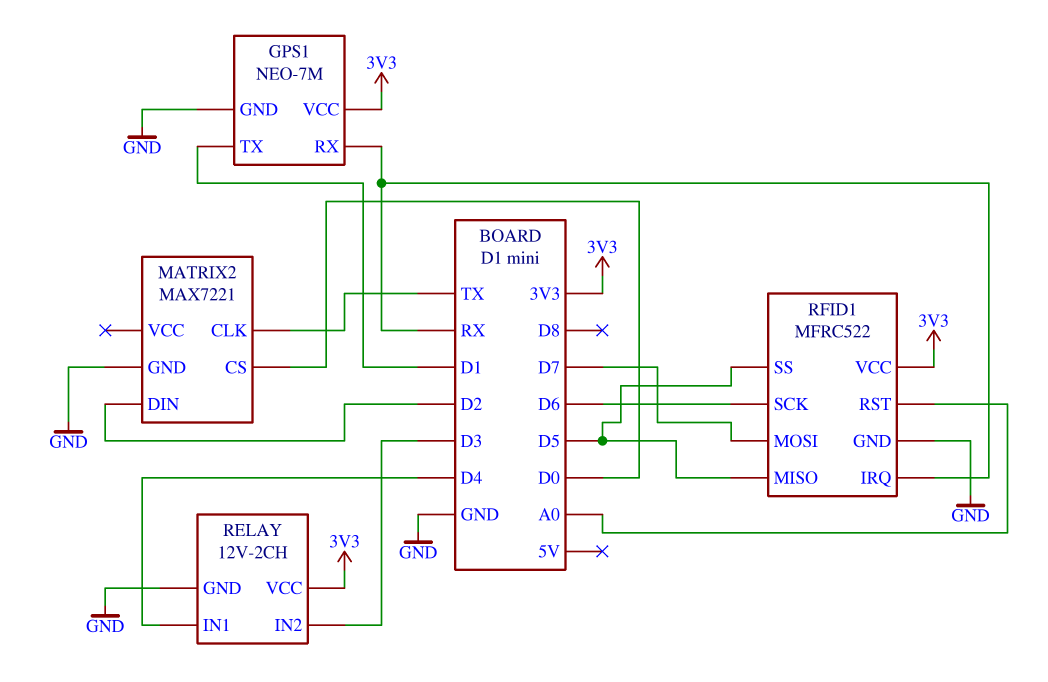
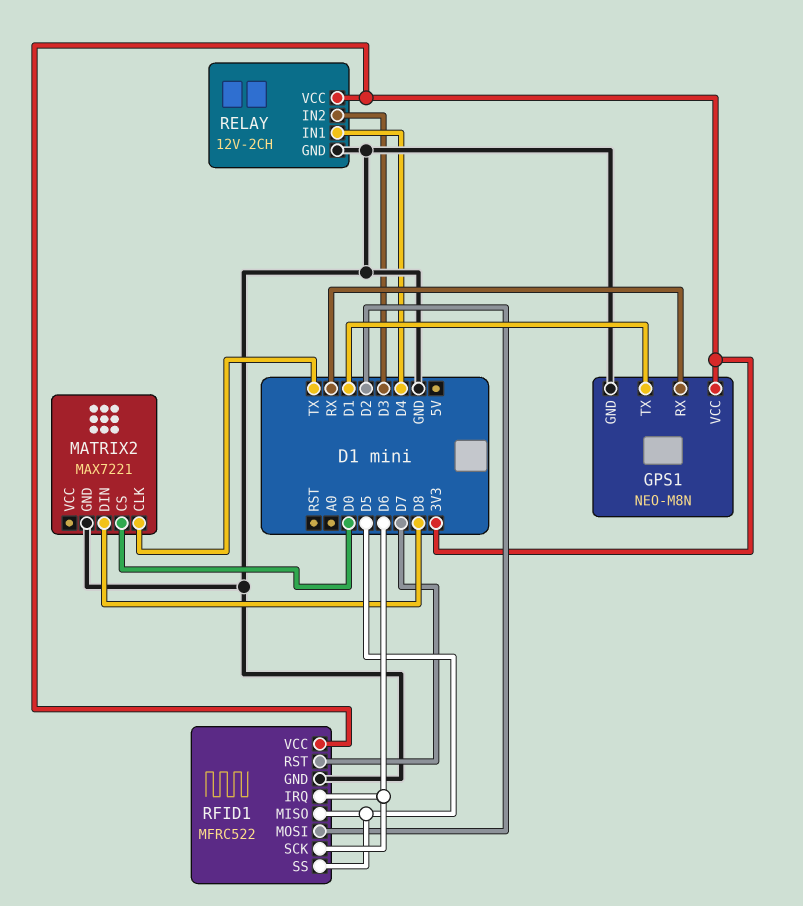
GPS1: NEO-7M -> NEO-M8N
MATRIX2 pin DIN: D2 -> D8
RFID1 pin IRQ: RX -> D6
RFID1 pin MOSI: D7 -> D2
RFID1 pin RST: A0 -> D7

